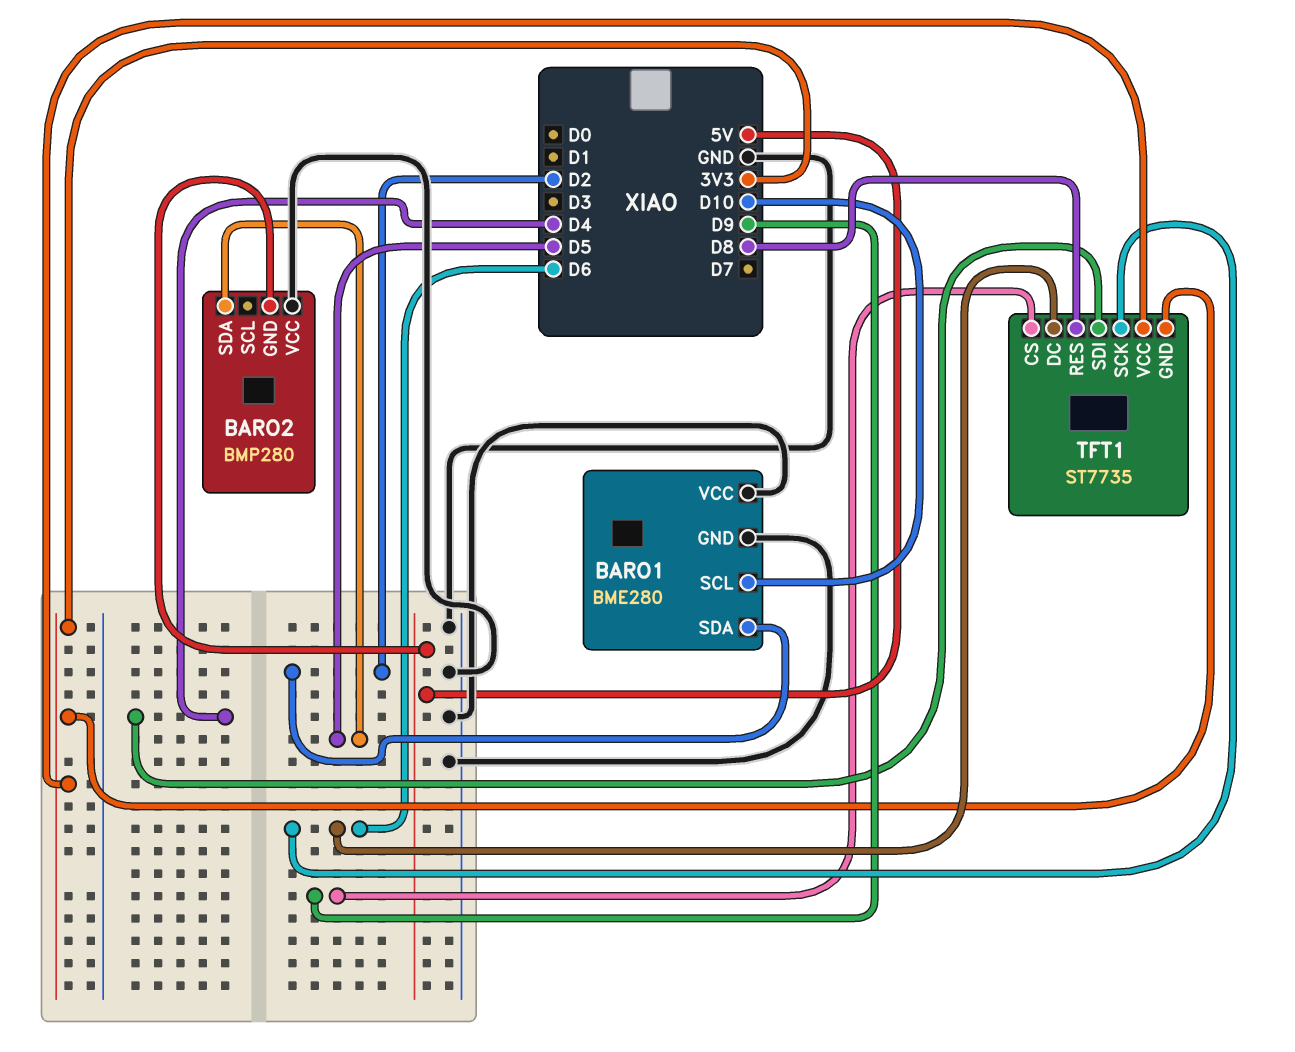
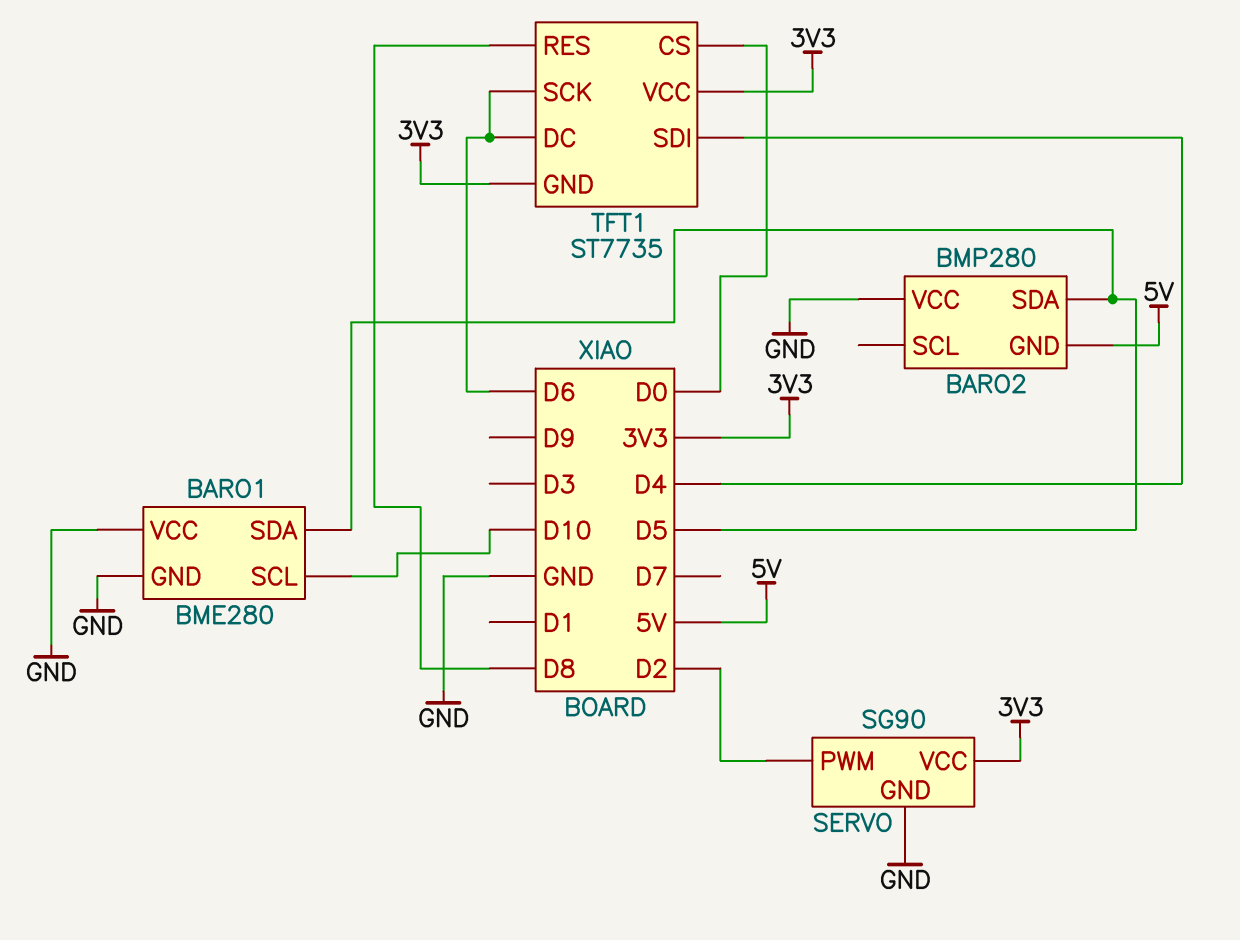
BARO1 pin SDA: D2 -> D5
SERVO: none -> SG90
SERVO pin GND: none -> GND
SERVO pin PWM: none -> D2
SERVO pin VCC: none -> 3V3
TFT1 pin CS: D9 -> D0

